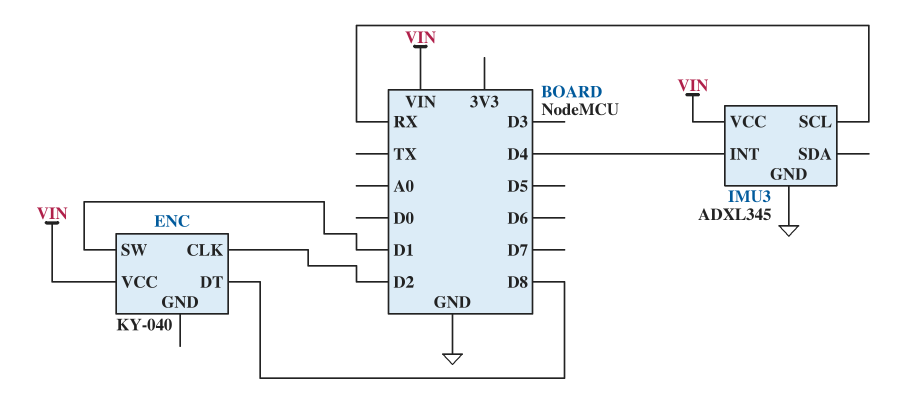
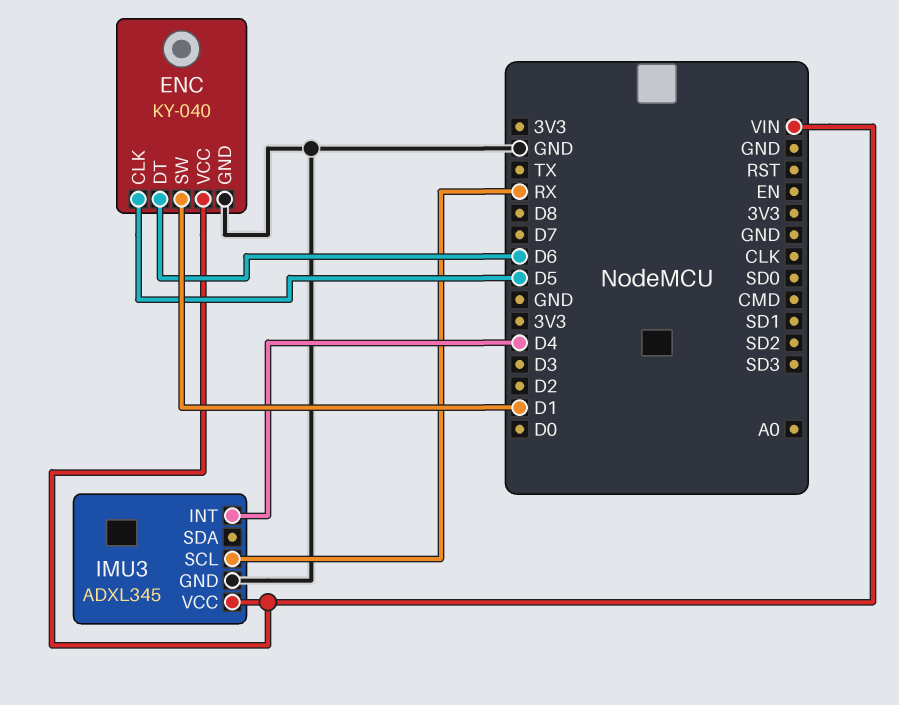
ENC pin CLK: D2 -> D5
ENC pin DT: D8 -> D6
ENC pin GND: none -> GND

